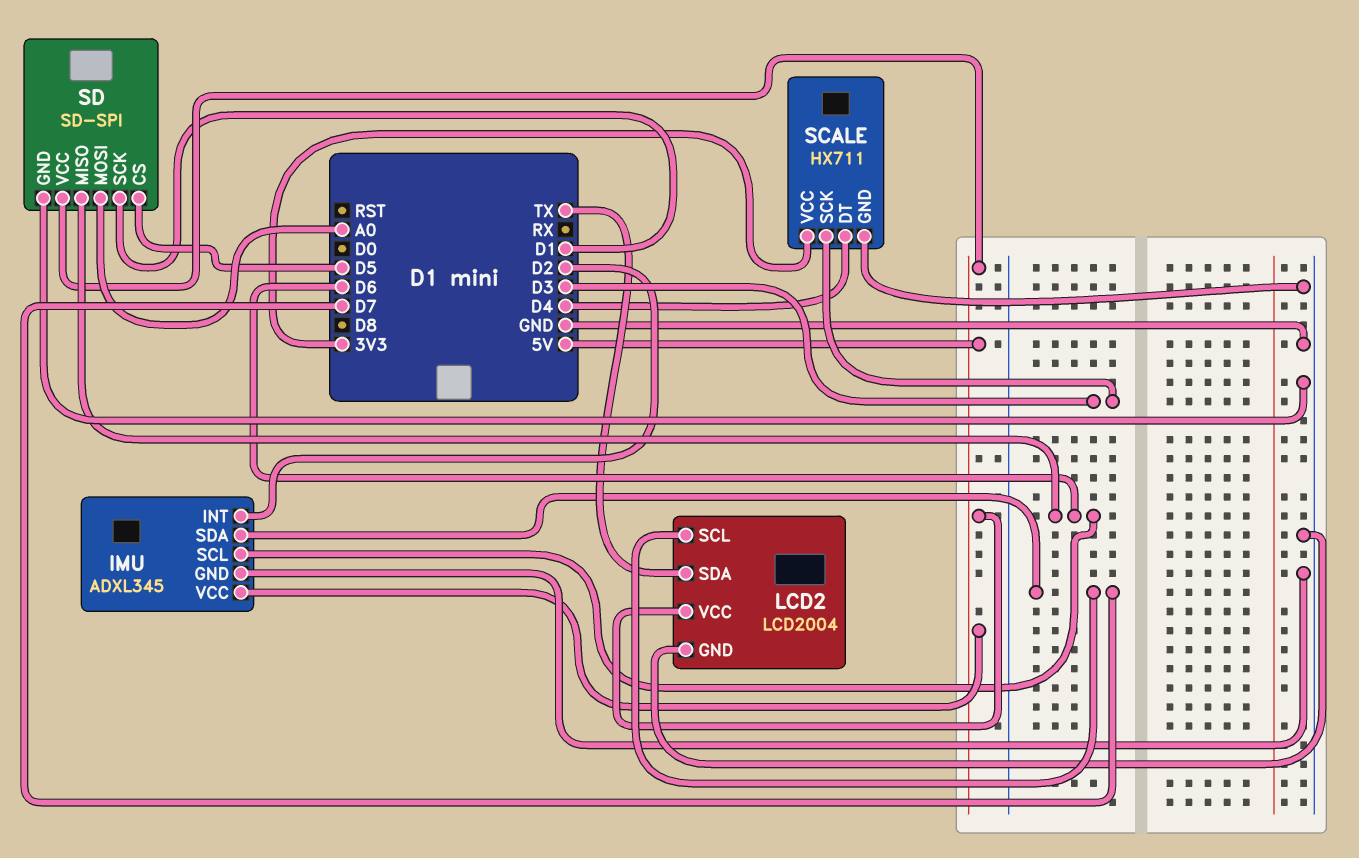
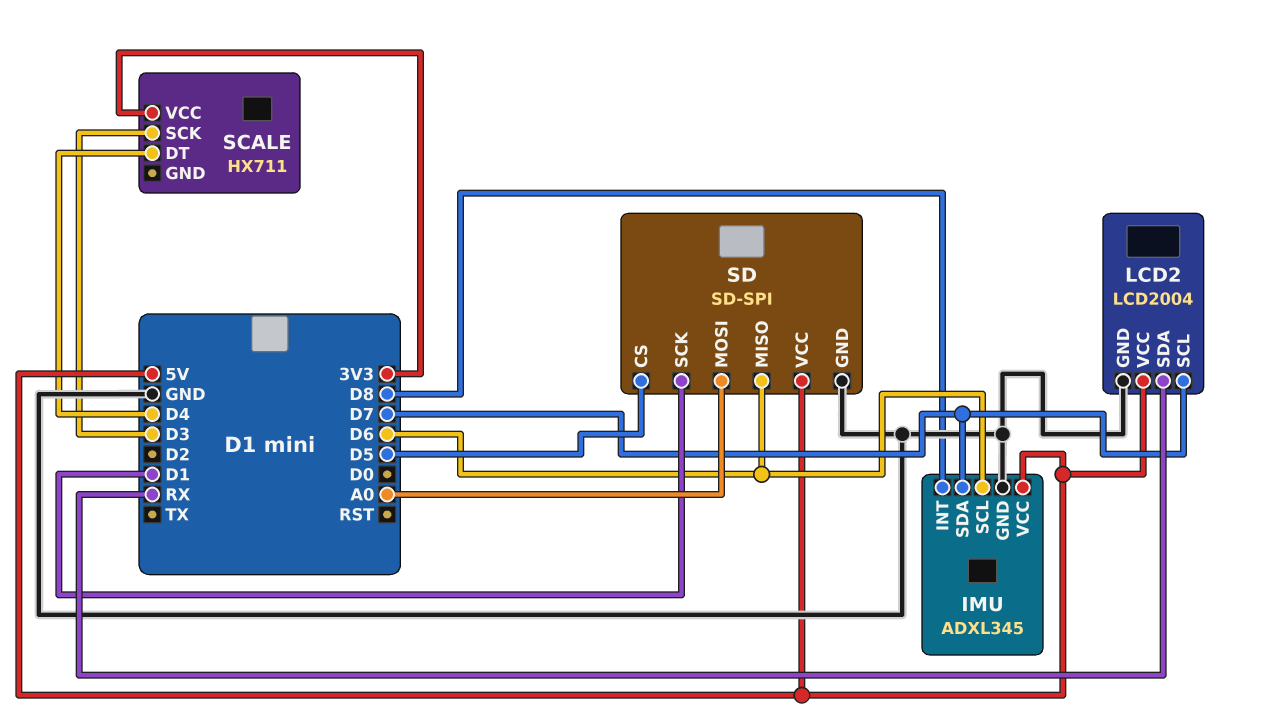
IMU pin INT: D2 -> D8
LCD2 pin SDA: TX -> RX
SCALE pin GND: GND -> none

